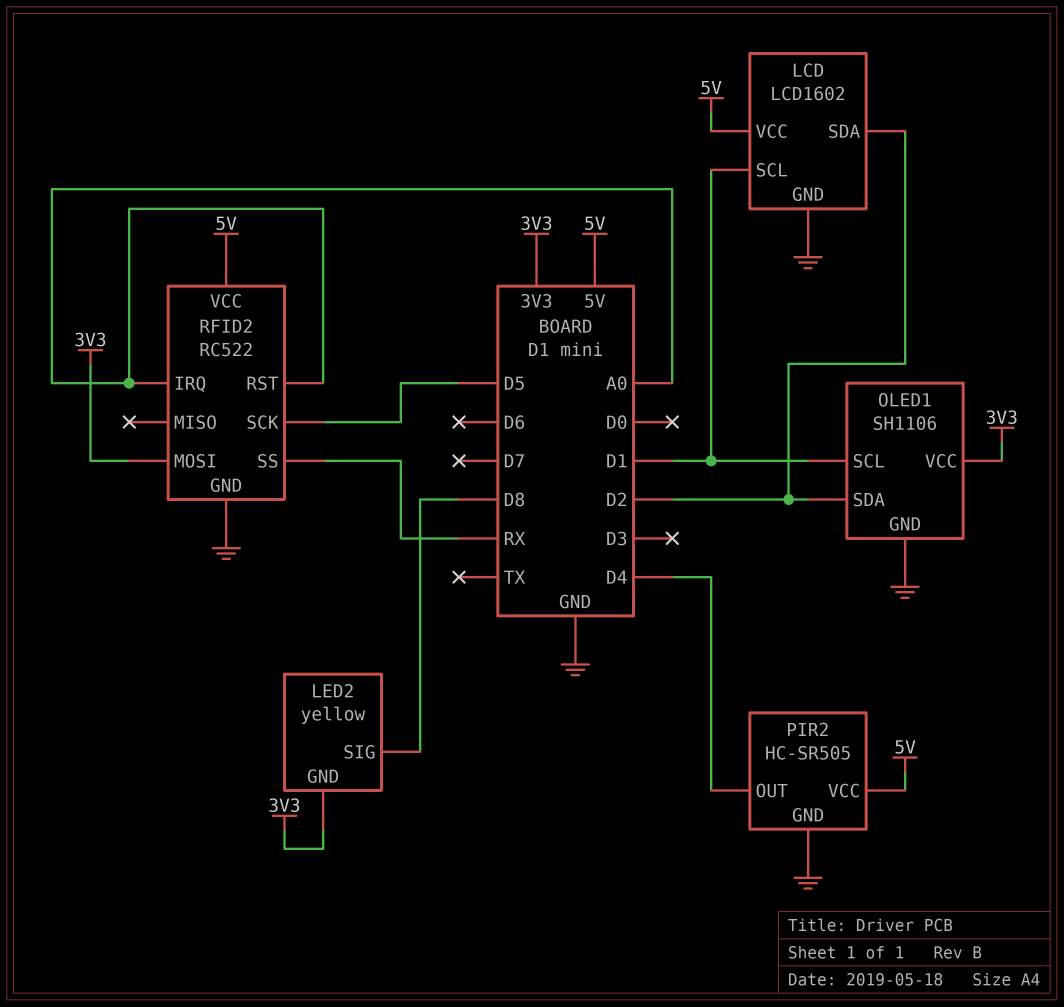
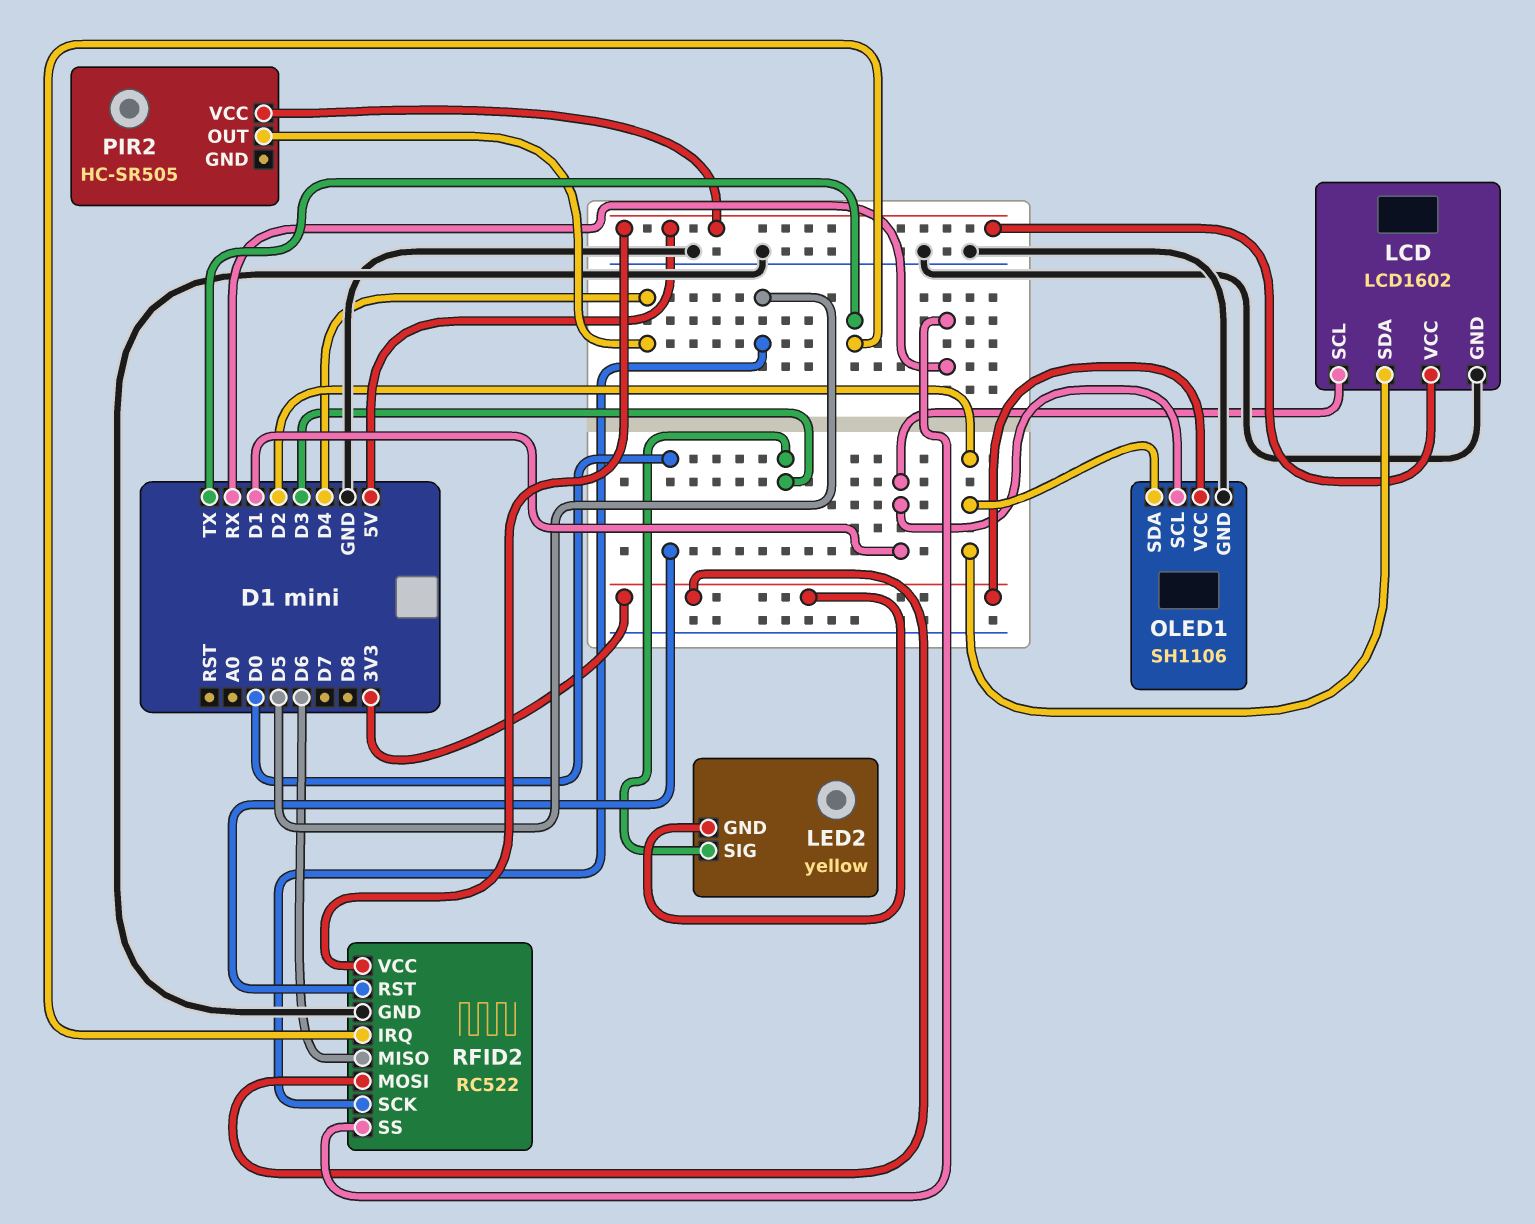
LED2 pin SIG: D8 -> D3
PIR2 pin GND: GND -> none
RFID2 pin IRQ: A0 -> TX
RFID2 pin MISO: none -> D6
RFID2 pin RST: A0 -> D0

